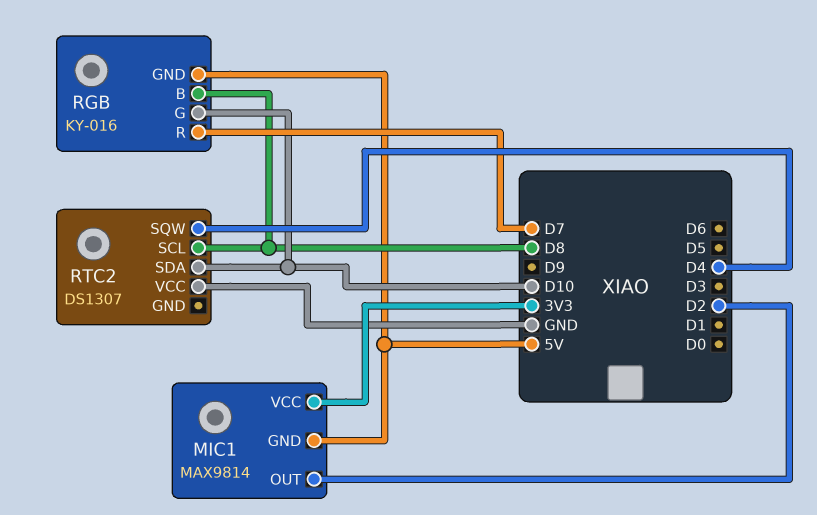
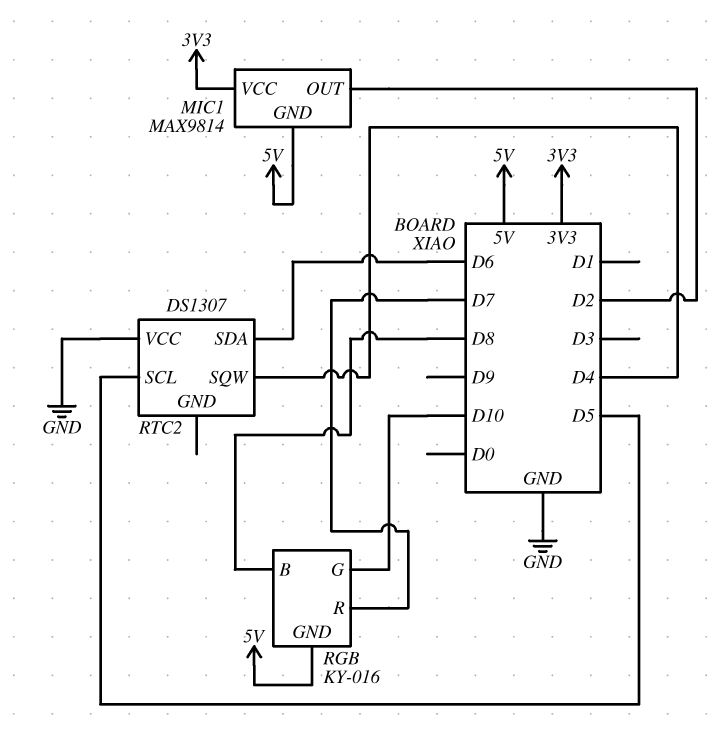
RTC2 pin SCL: D8 -> D5
RTC2 pin SDA: D10 -> D6

